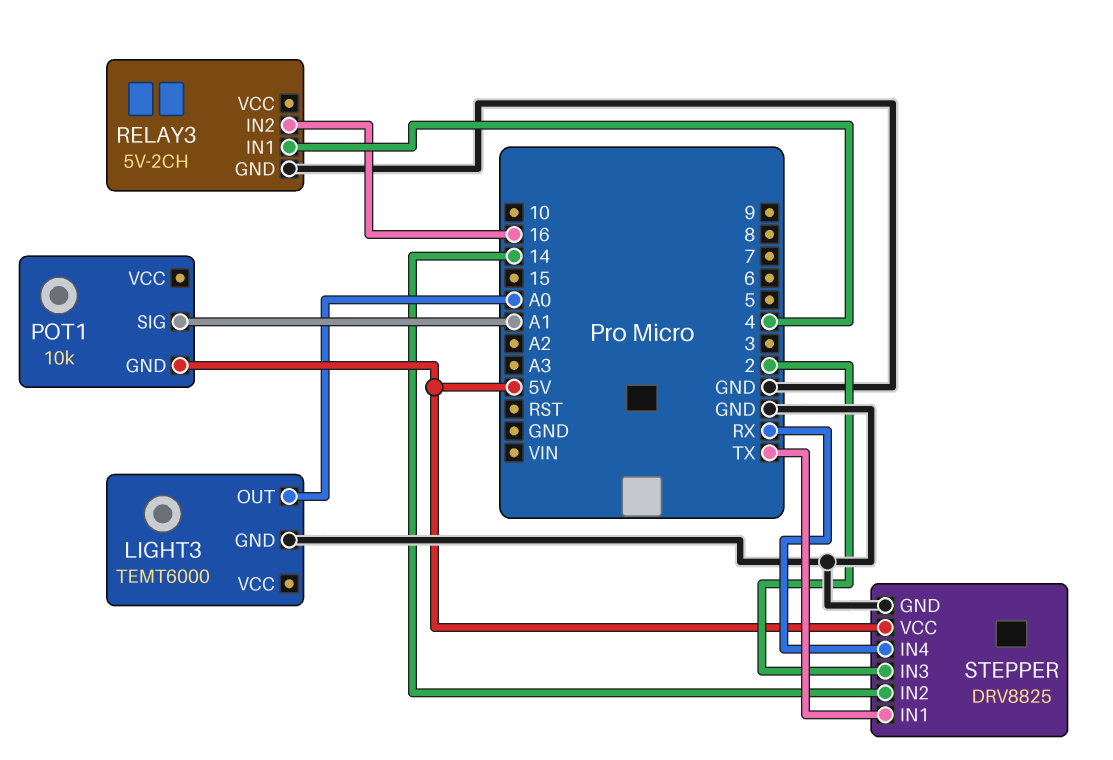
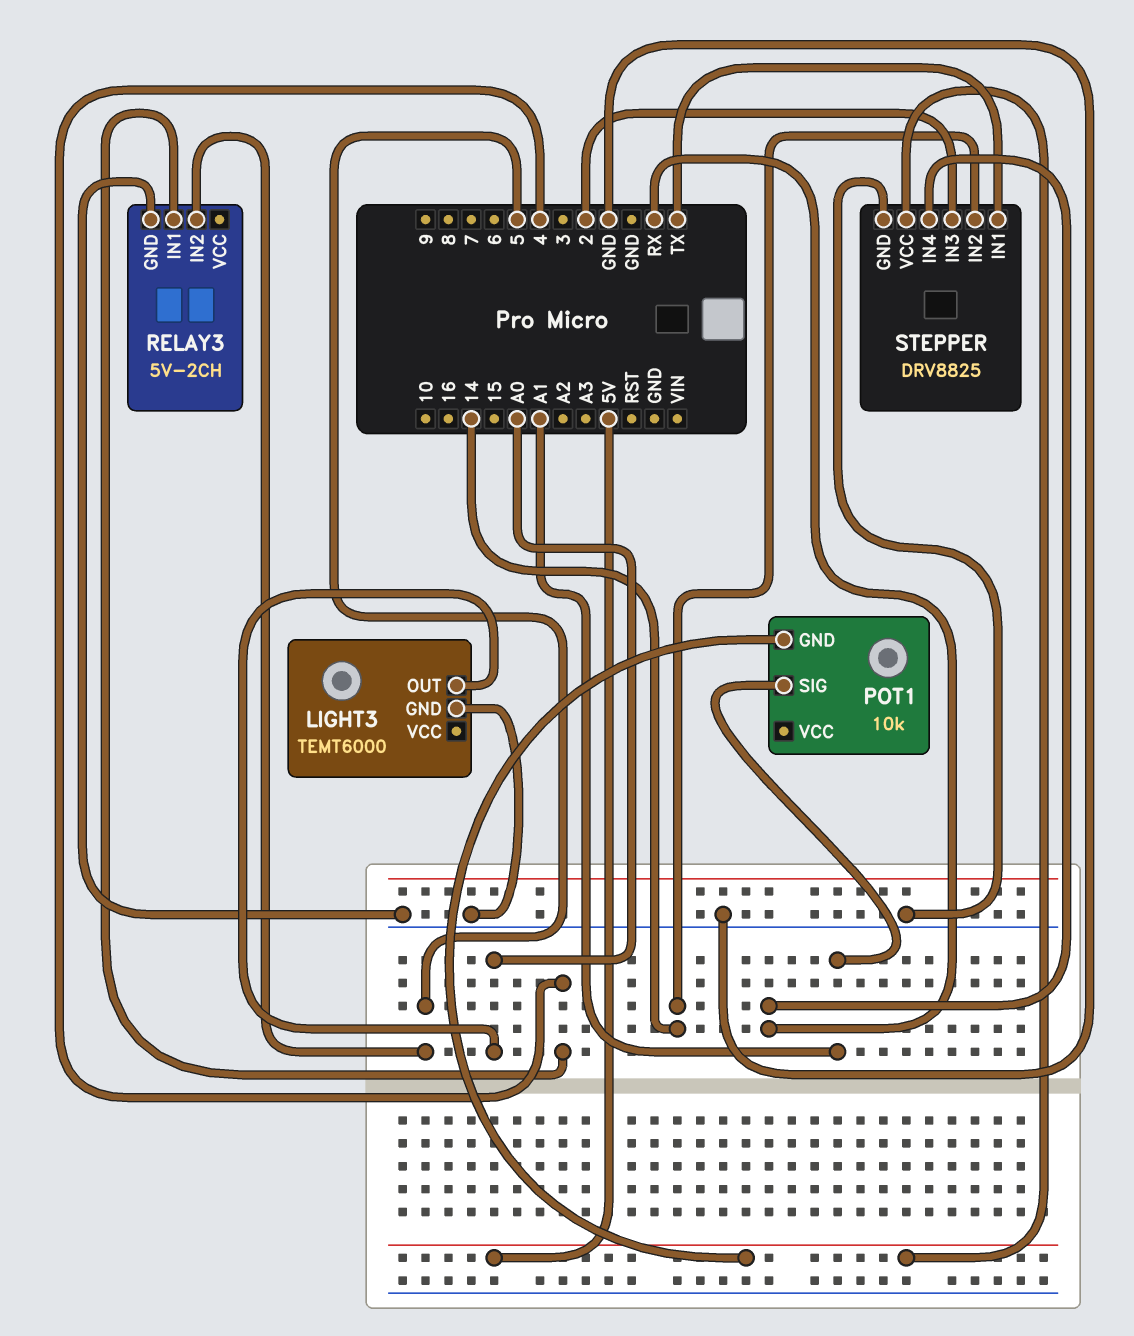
RELAY3 pin IN2: 16 -> 5

